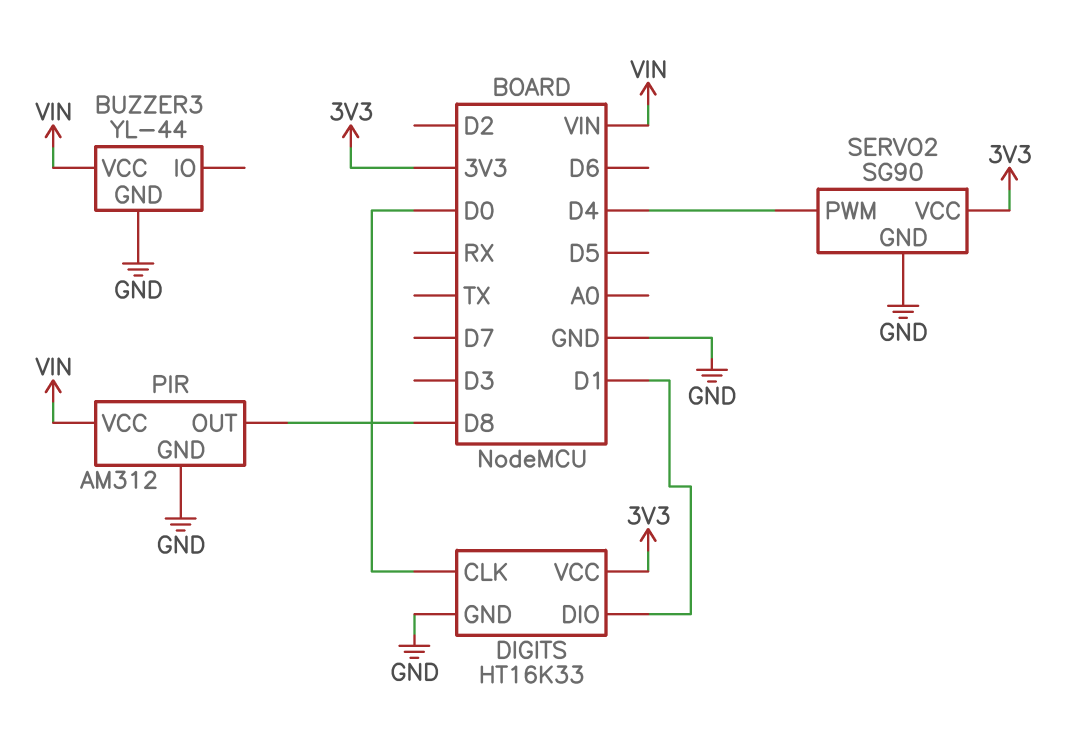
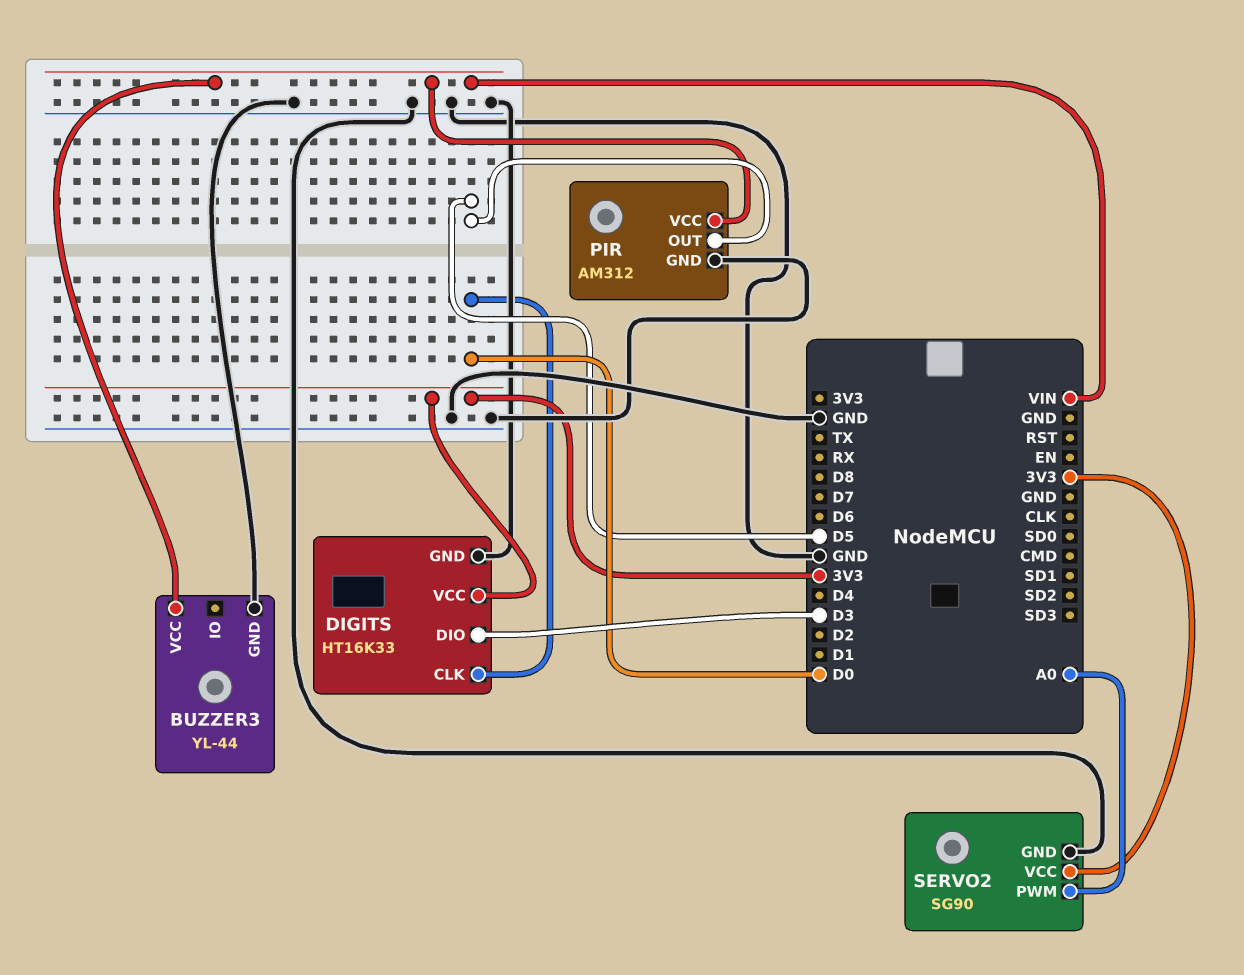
DIGITS pin DIO: D1 -> D3
PIR pin OUT: D8 -> D5
SERVO2 pin PWM: D4 -> A0

